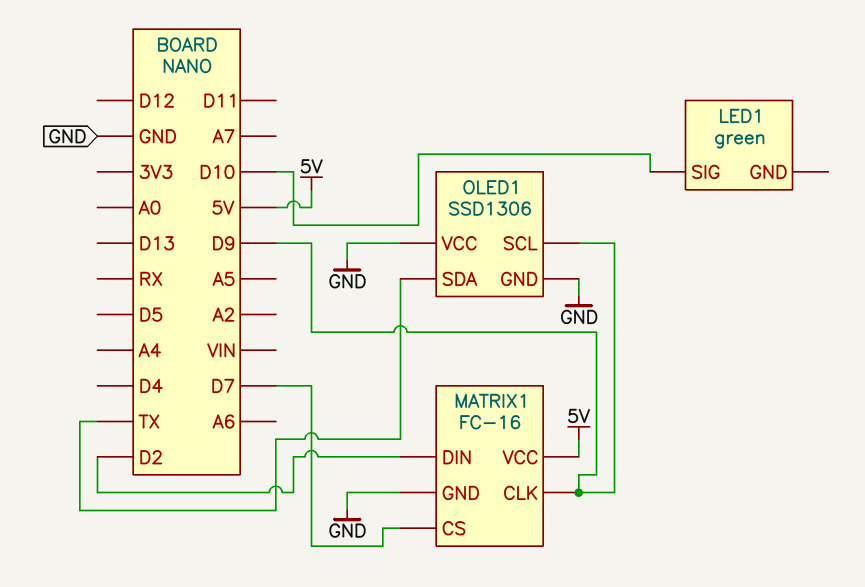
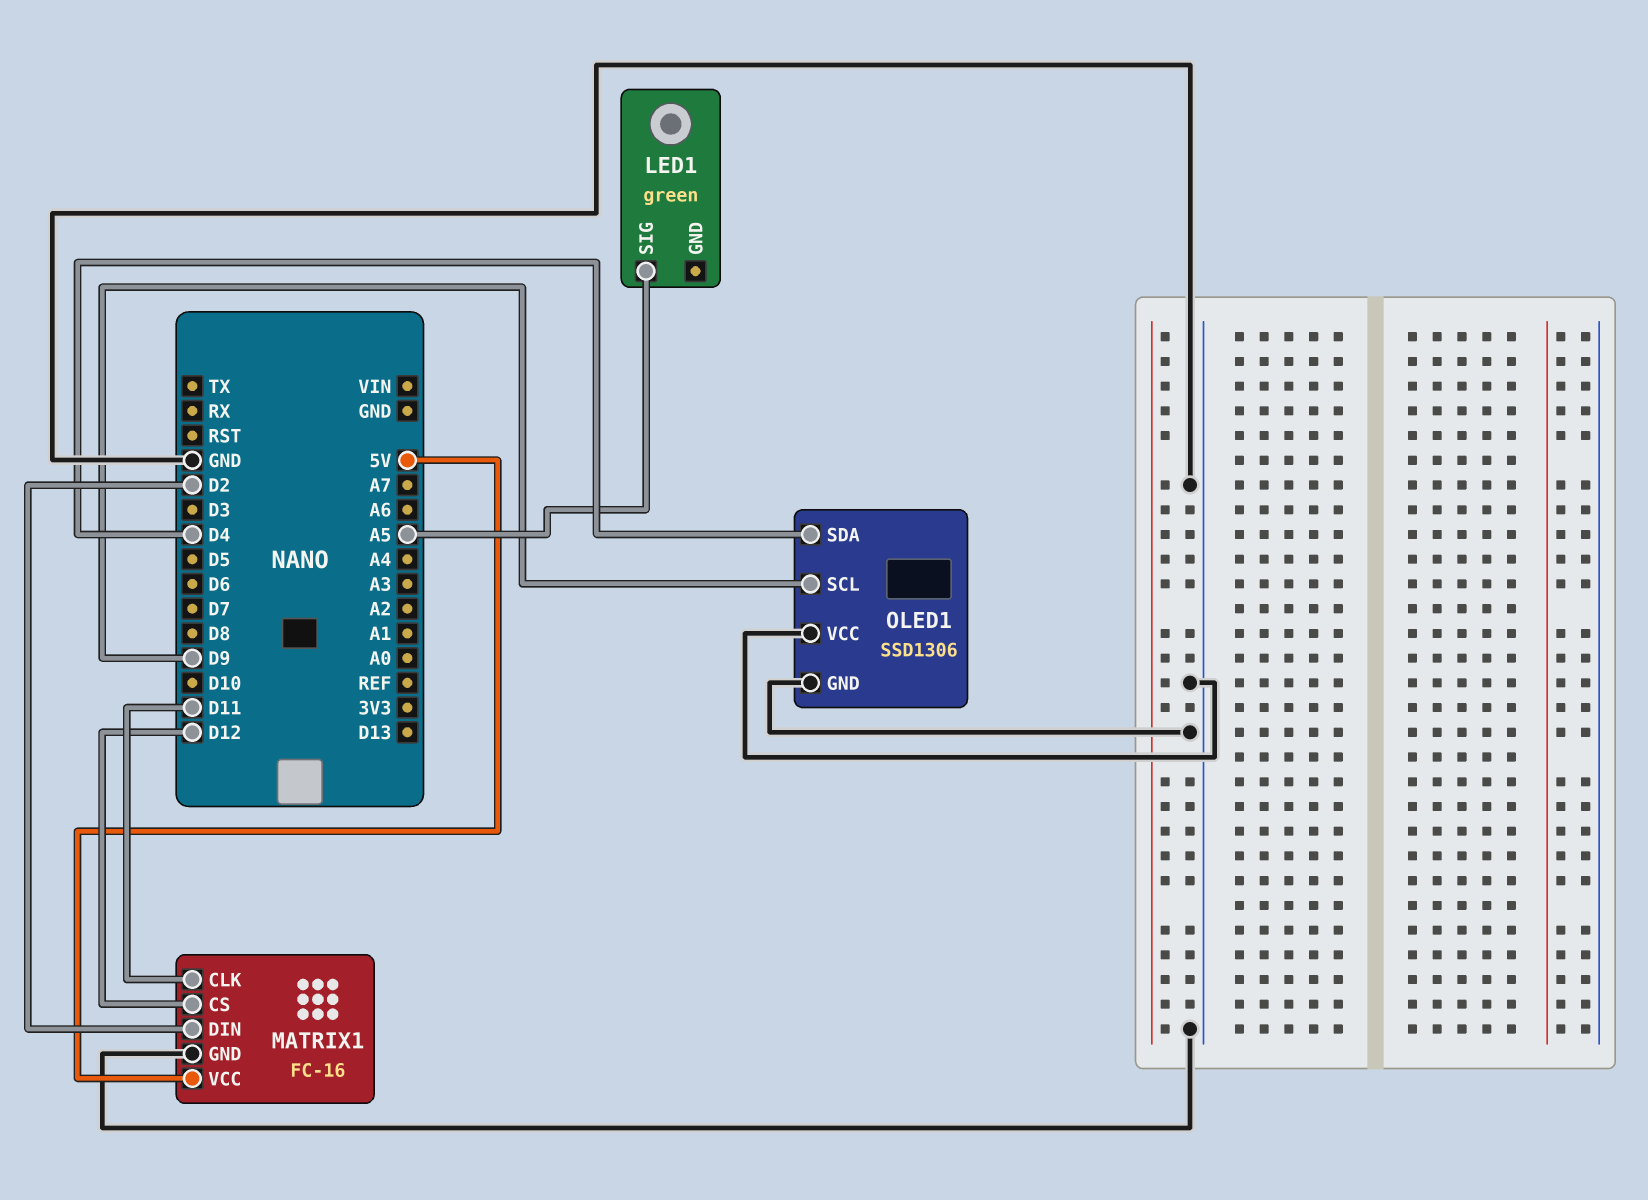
LED1 pin SIG: D10 -> A5
MATRIX1 pin CLK: D9 -> D11
MATRIX1 pin CS: D7 -> D12
OLED1 pin SDA: TX -> D4

